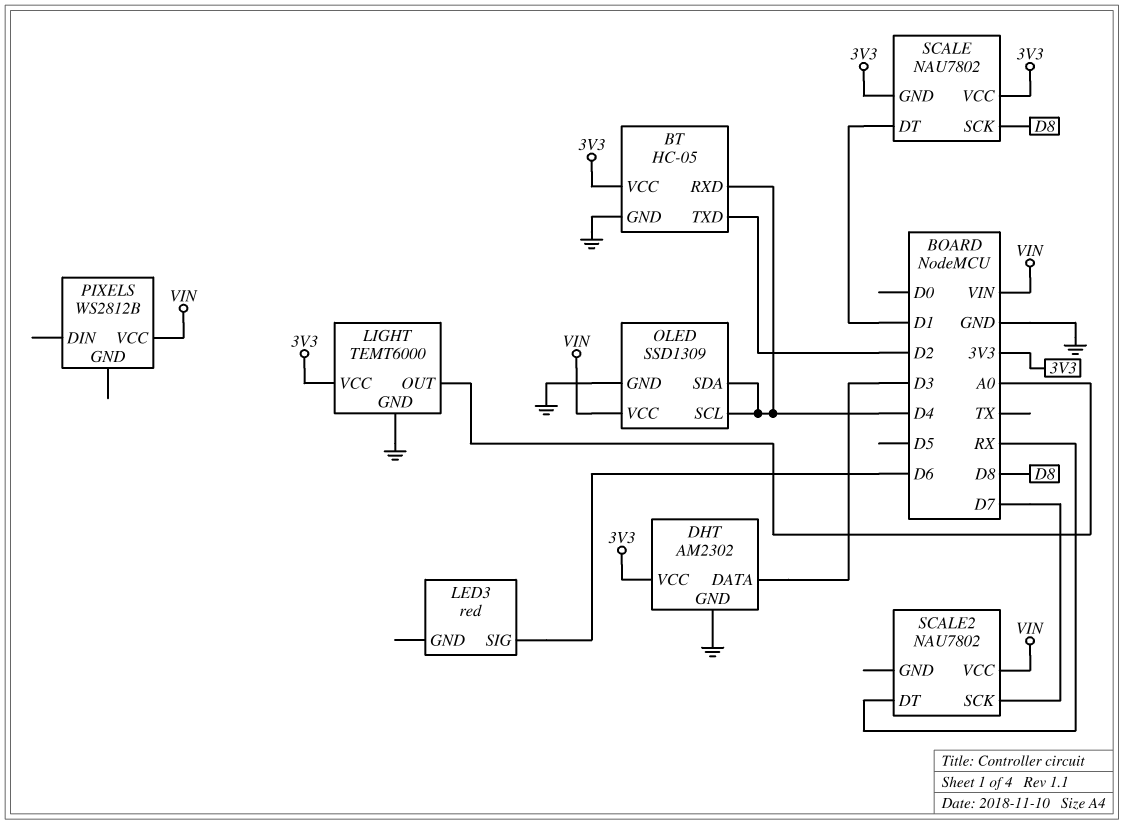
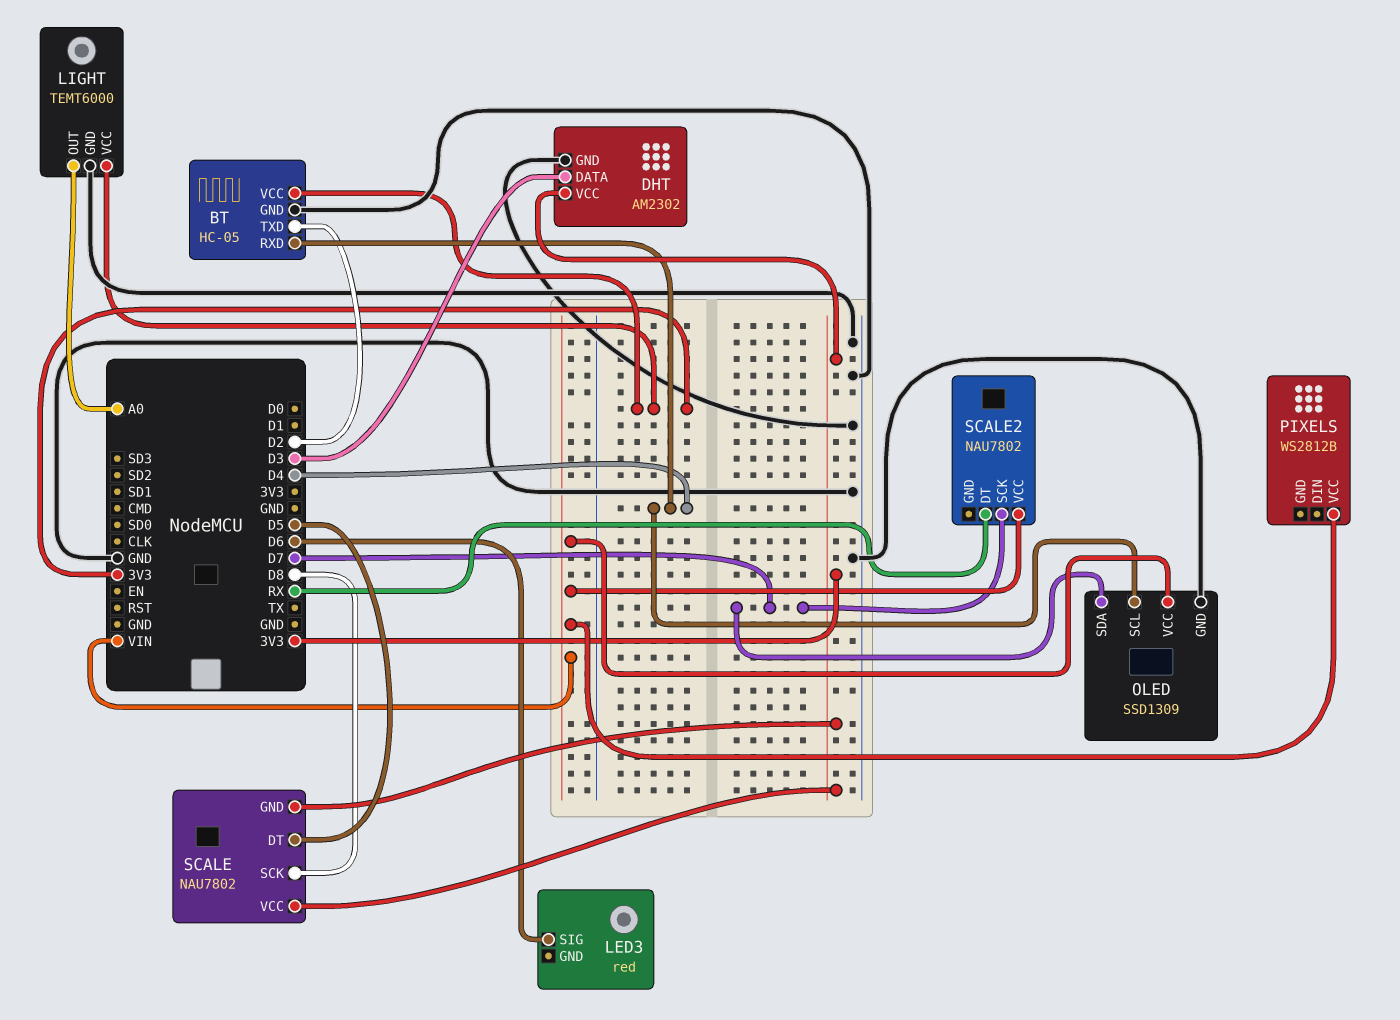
OLED pin SDA: D4 -> D7
SCALE pin DT: D1 -> D5

